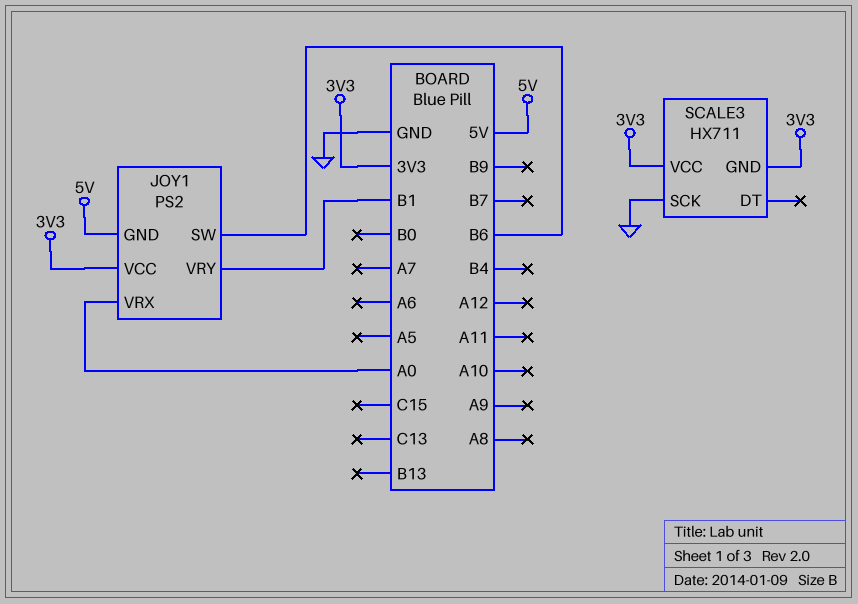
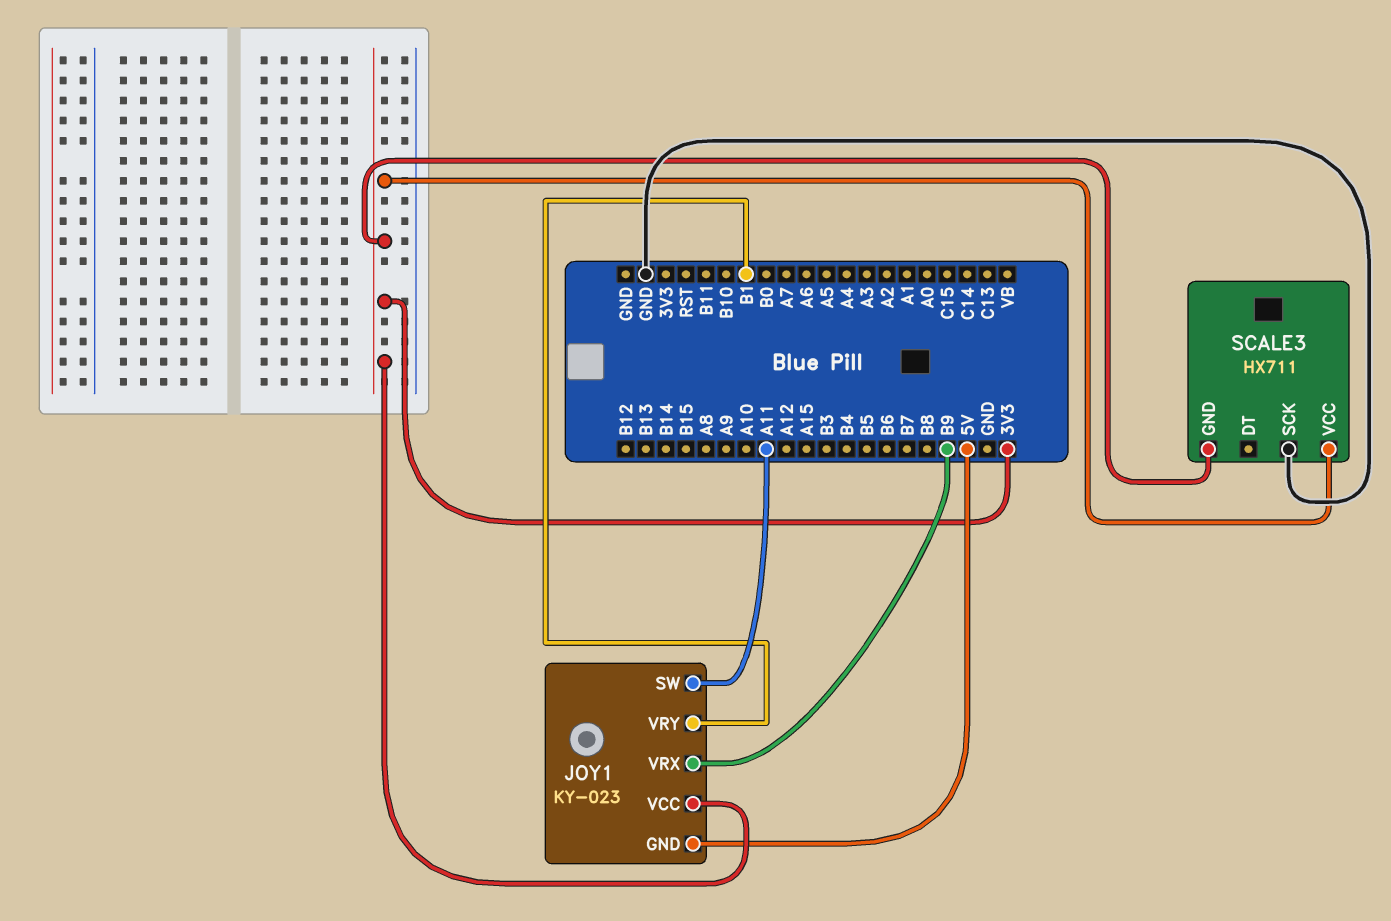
JOY1: PS2 -> KY-023
JOY1 pin SW: B6 -> A11
JOY1 pin VRX: A0 -> B9

